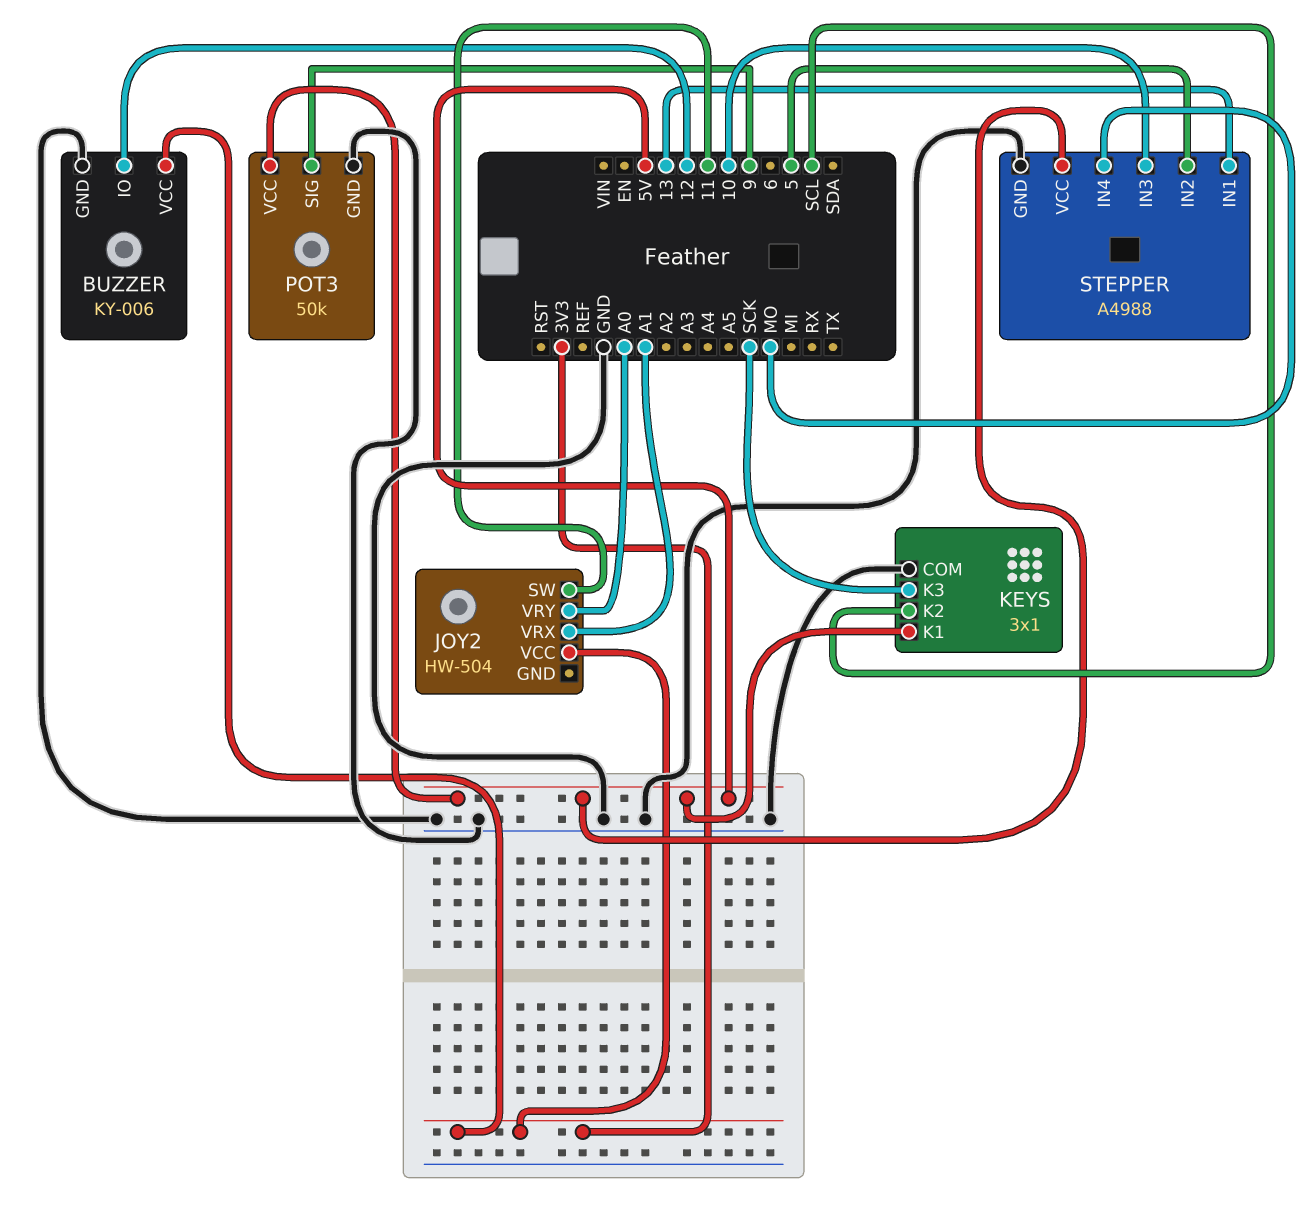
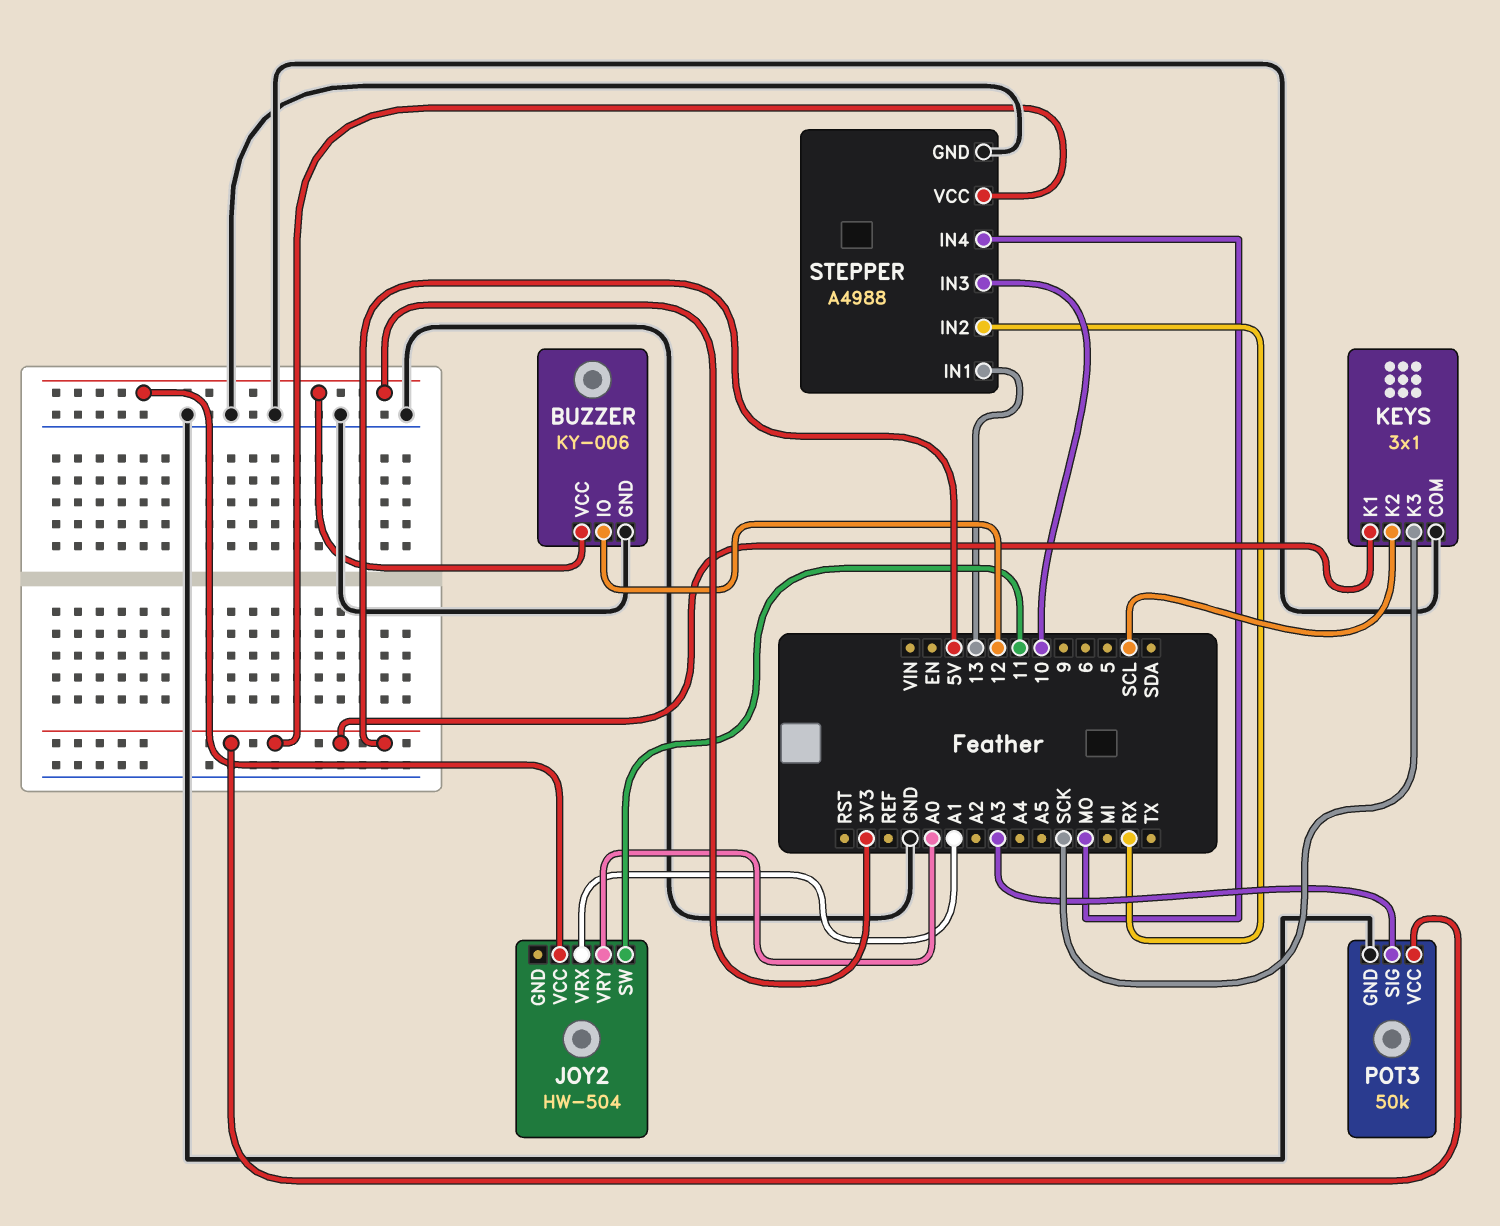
POT3 pin SIG: 9 -> A3
STEPPER pin IN2: 5 -> RX

